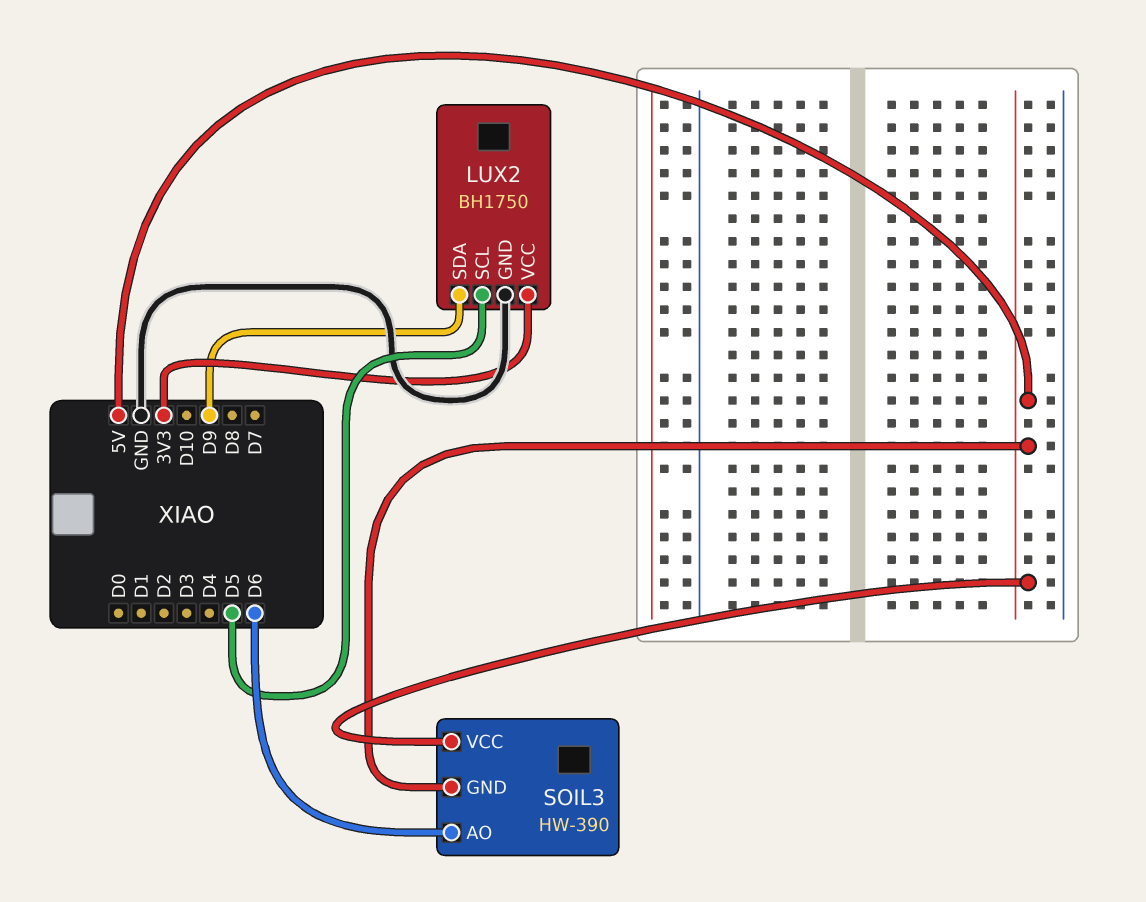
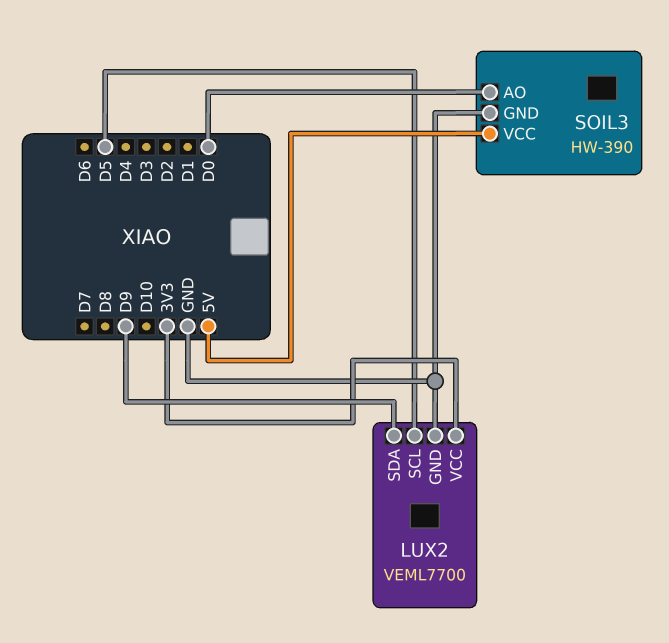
LUX2: BH1750 -> VEML7700
SOIL3 pin AO: D6 -> D0
SOIL3 pin GND: 5V -> GND

